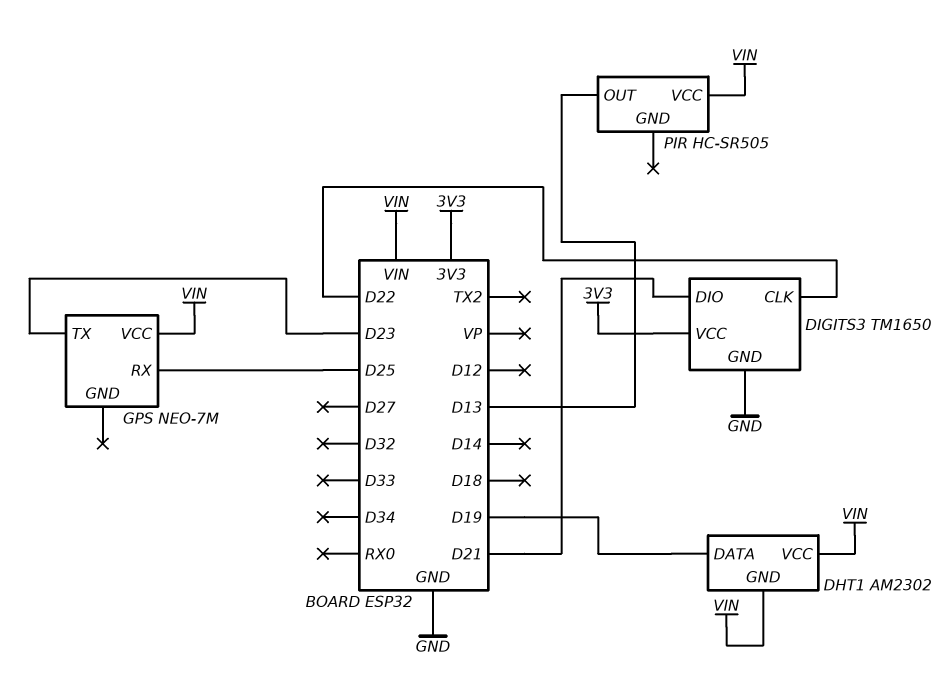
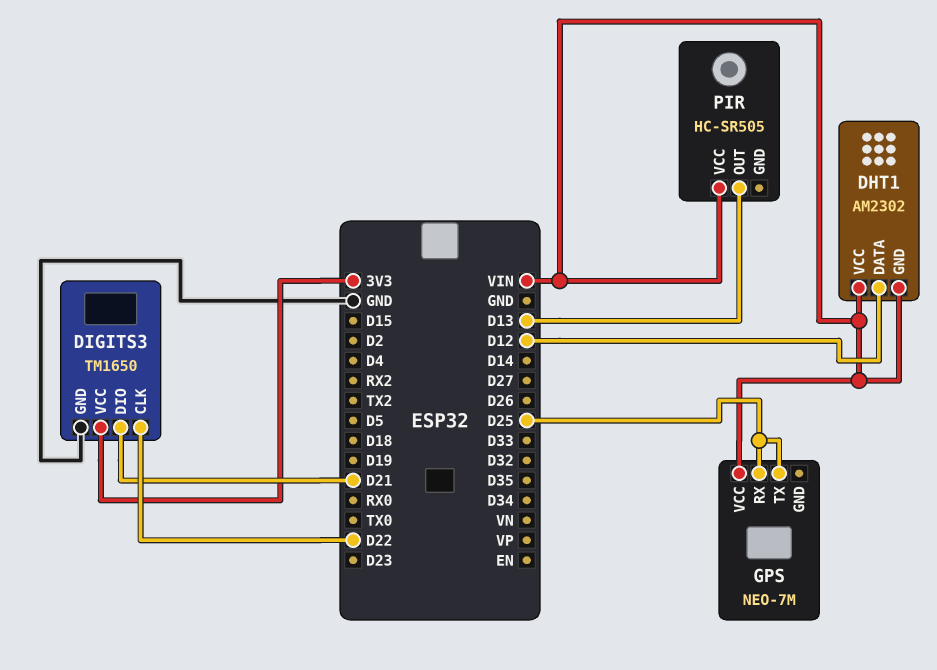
DHT1 pin DATA: D19 -> D12
GPS pin TX: D23 -> D25

